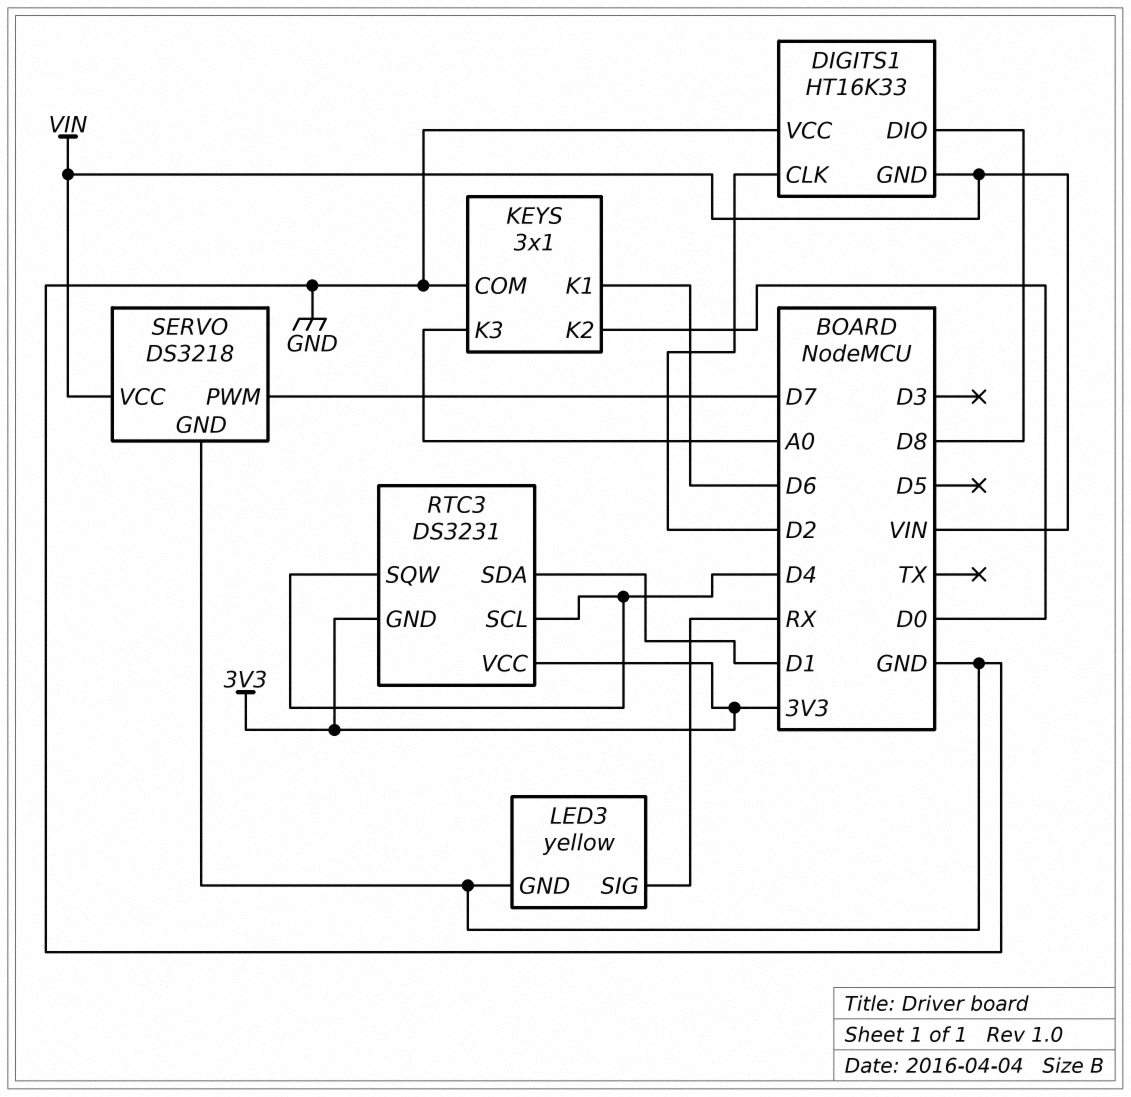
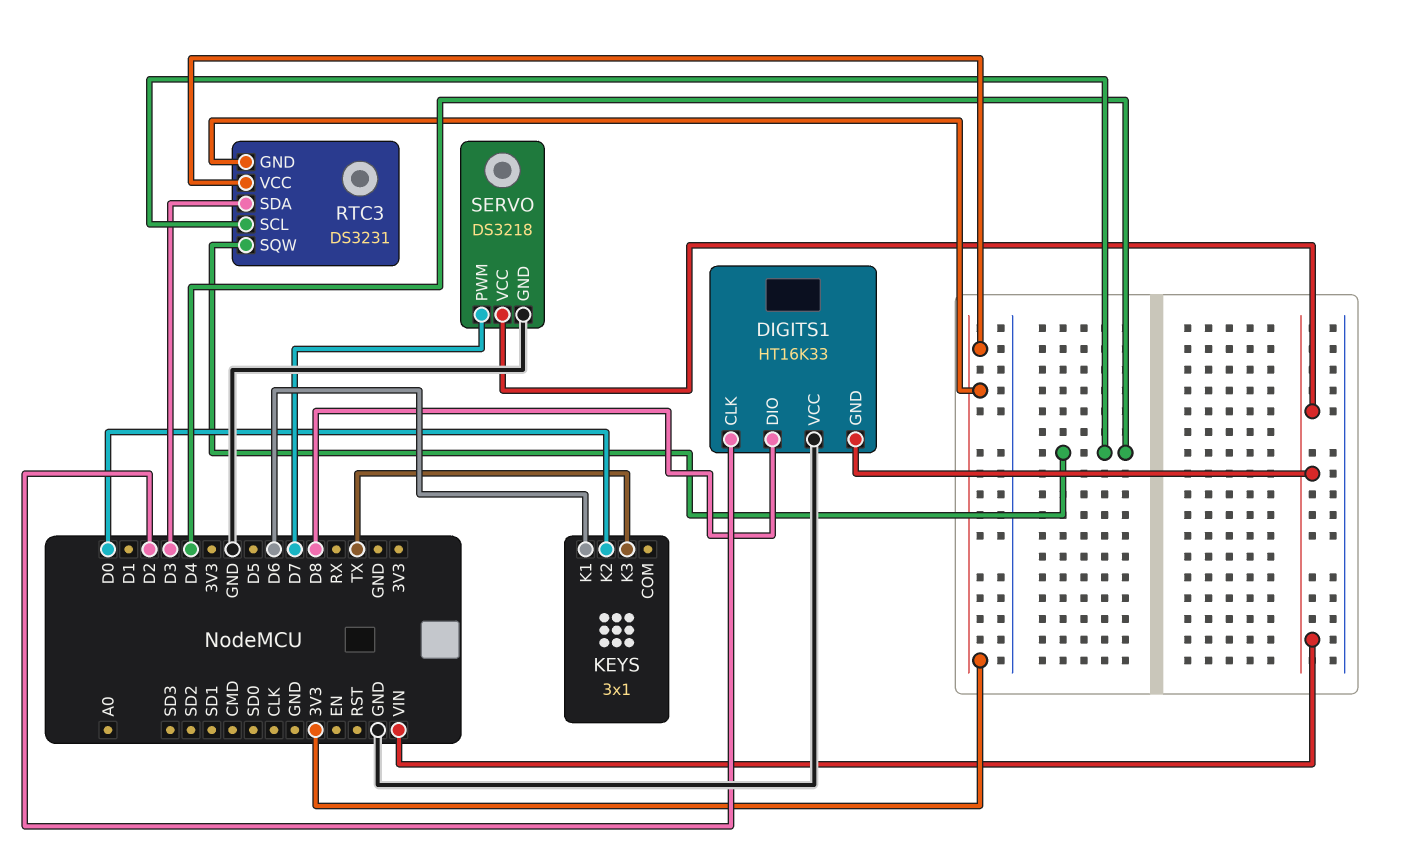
KEYS pin COM: GND -> none
KEYS pin K3: A0 -> TX
LED3: yellow -> none
LED3 pin GND: GND -> none
LED3 pin SIG: RX -> none
RTC3 pin SDA: D1 -> D3

